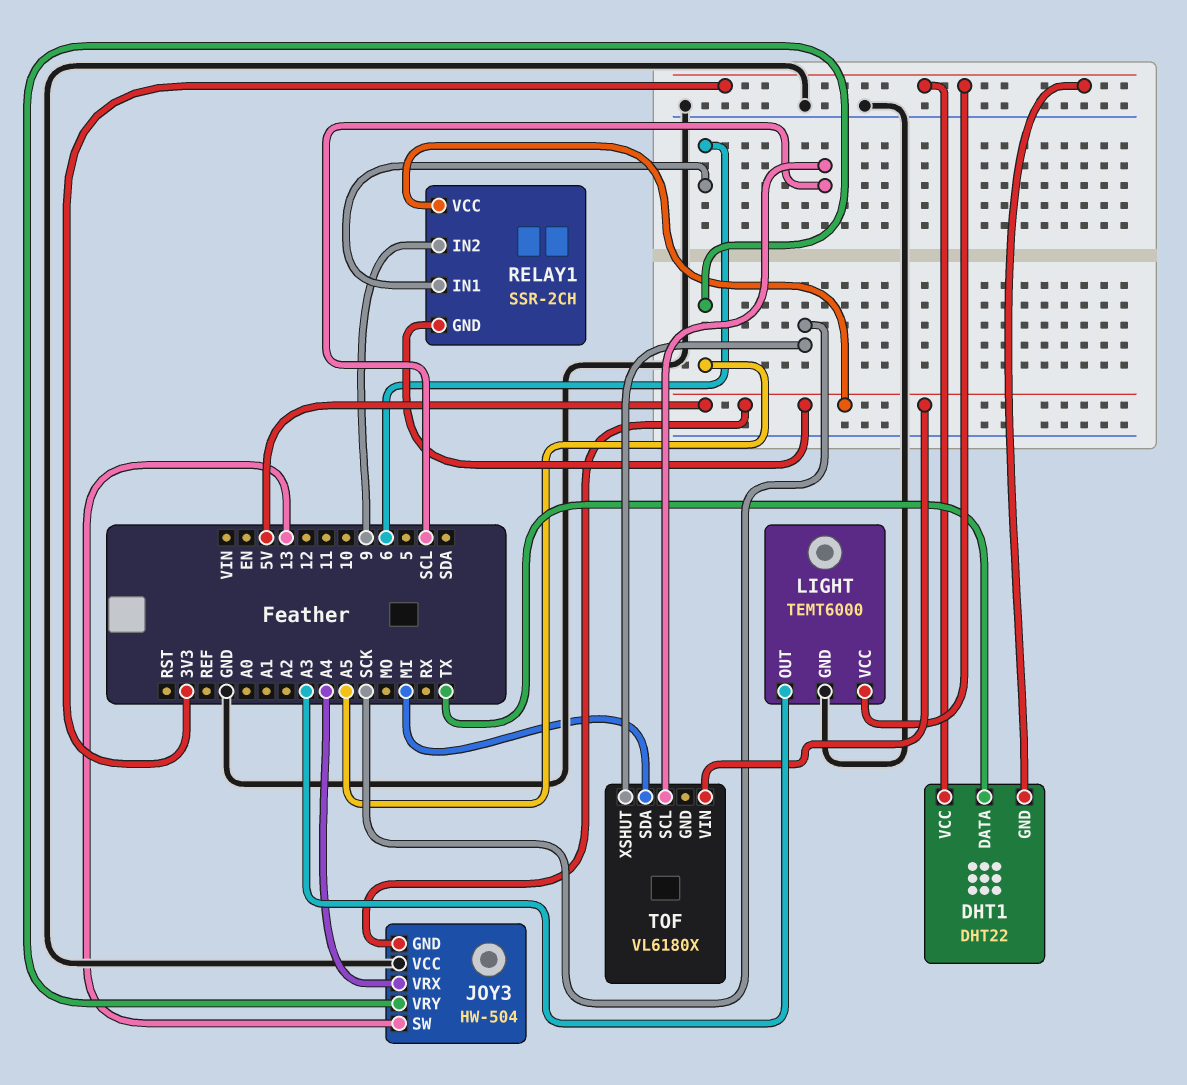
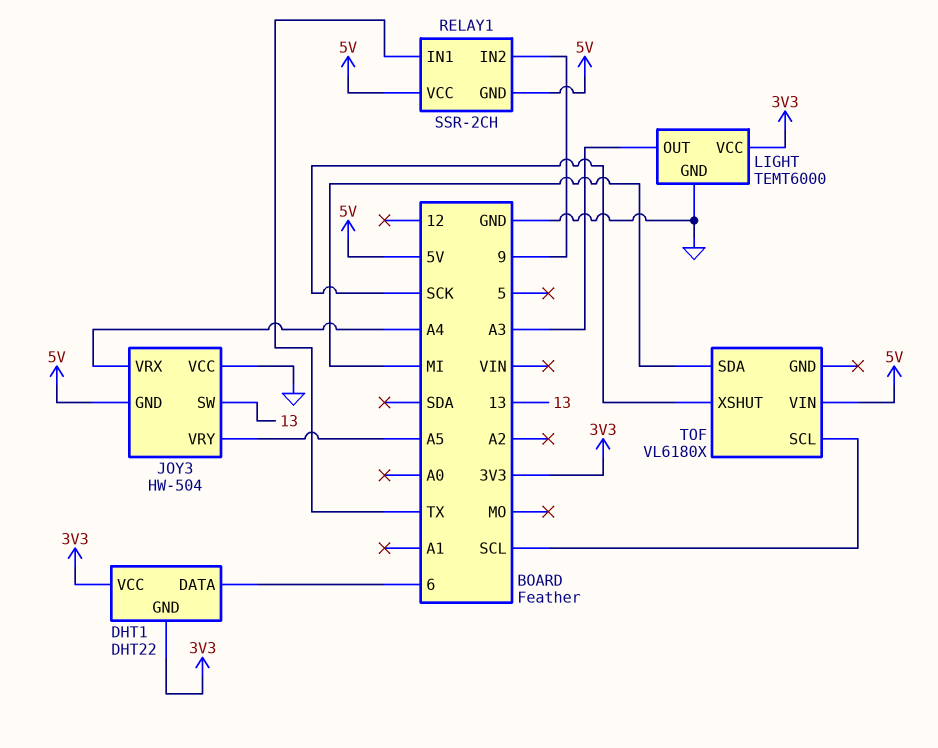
DHT1 pin DATA: TX -> 6
RELAY1 pin IN1: 6 -> TX

